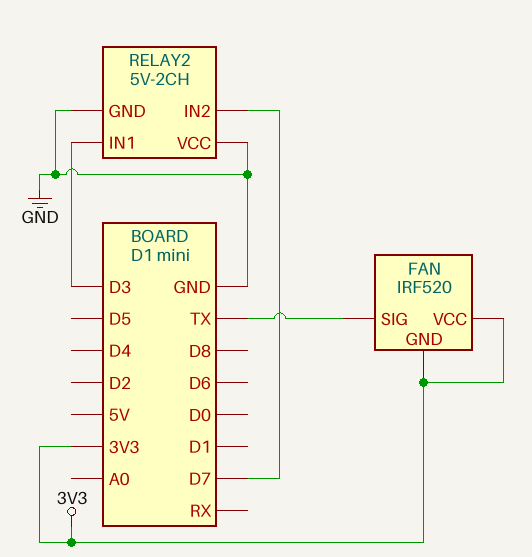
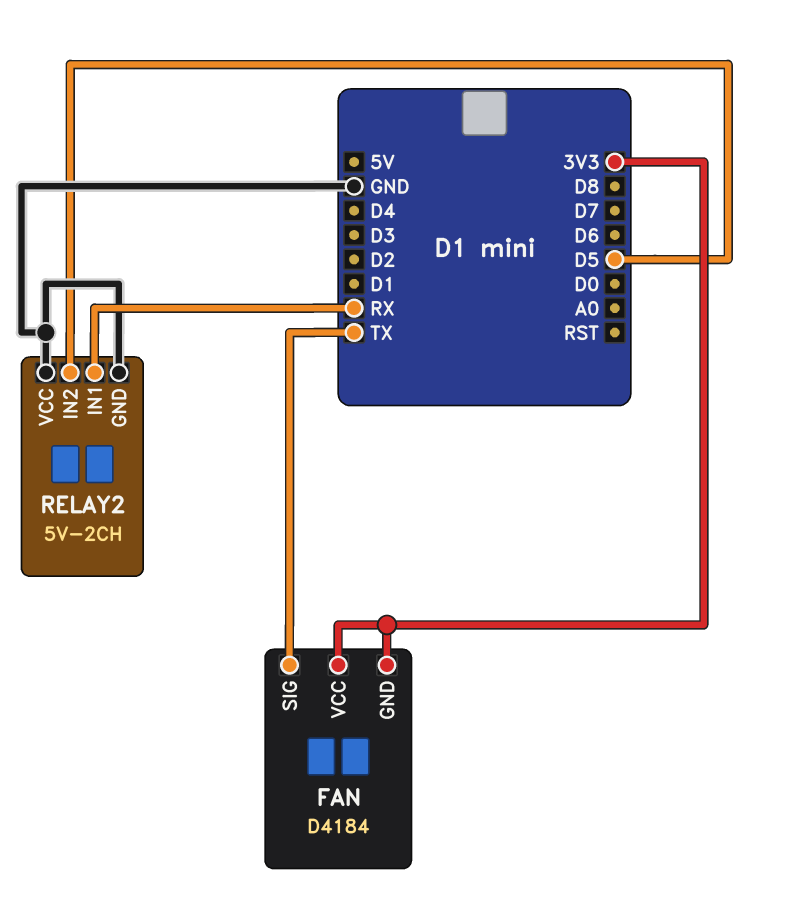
FAN: IRF520 -> D4184
RELAY2 pin IN1: D3 -> RX
RELAY2 pin IN2: D7 -> D5

